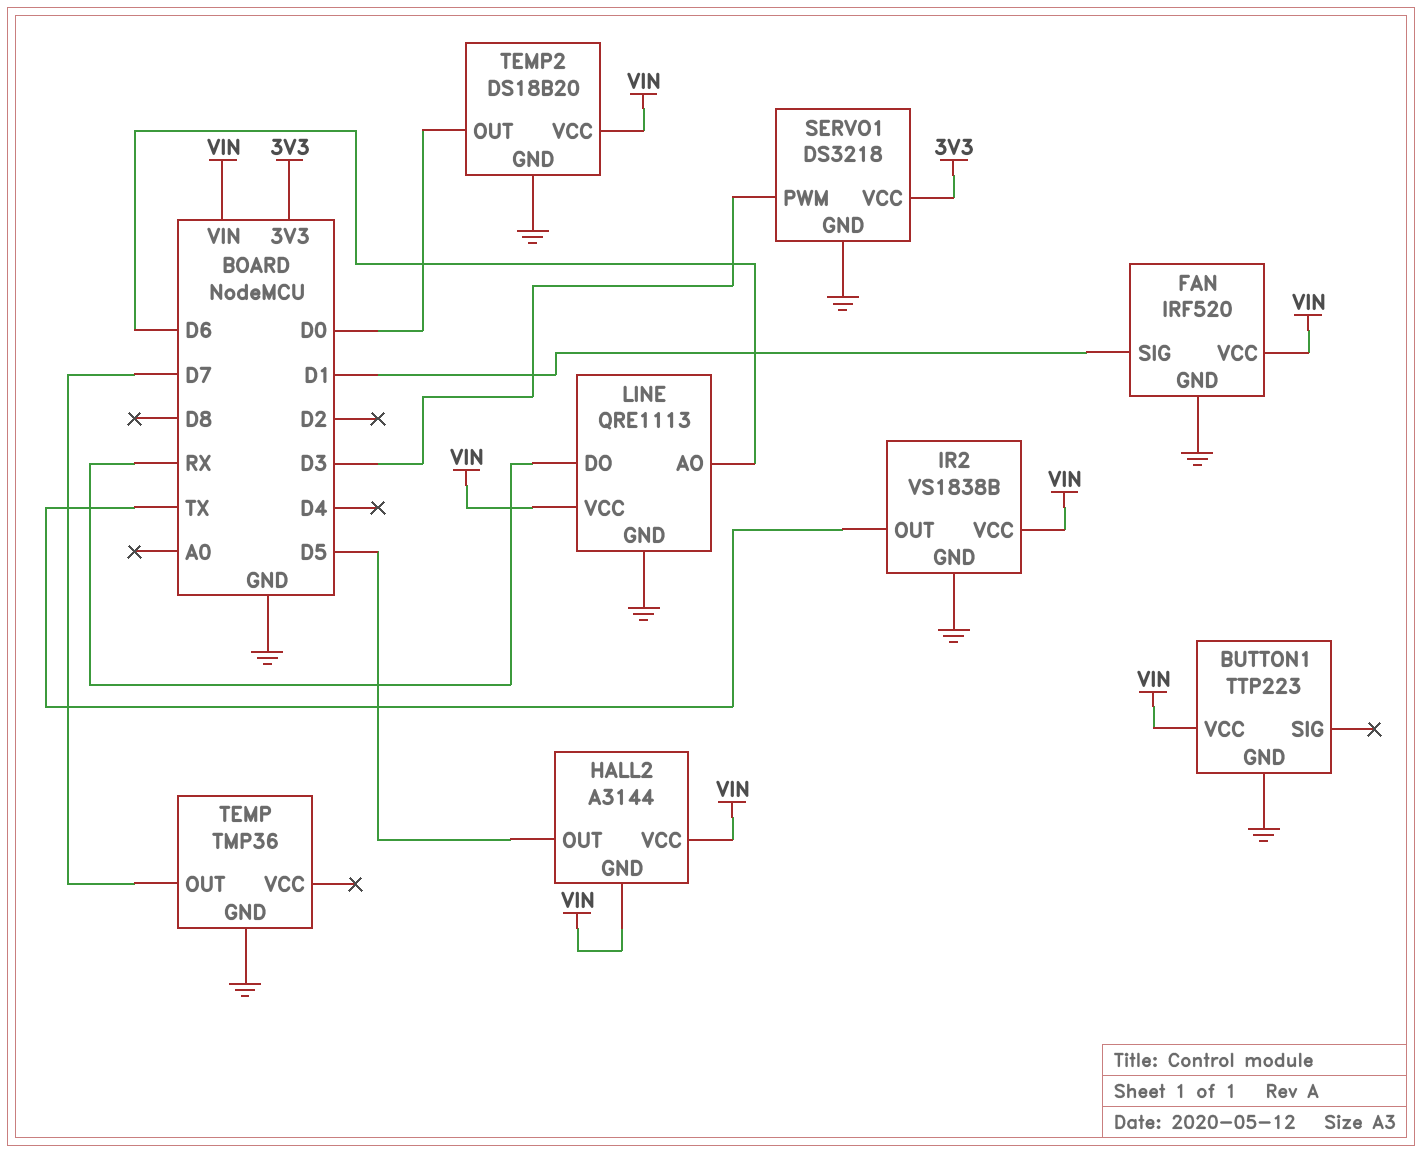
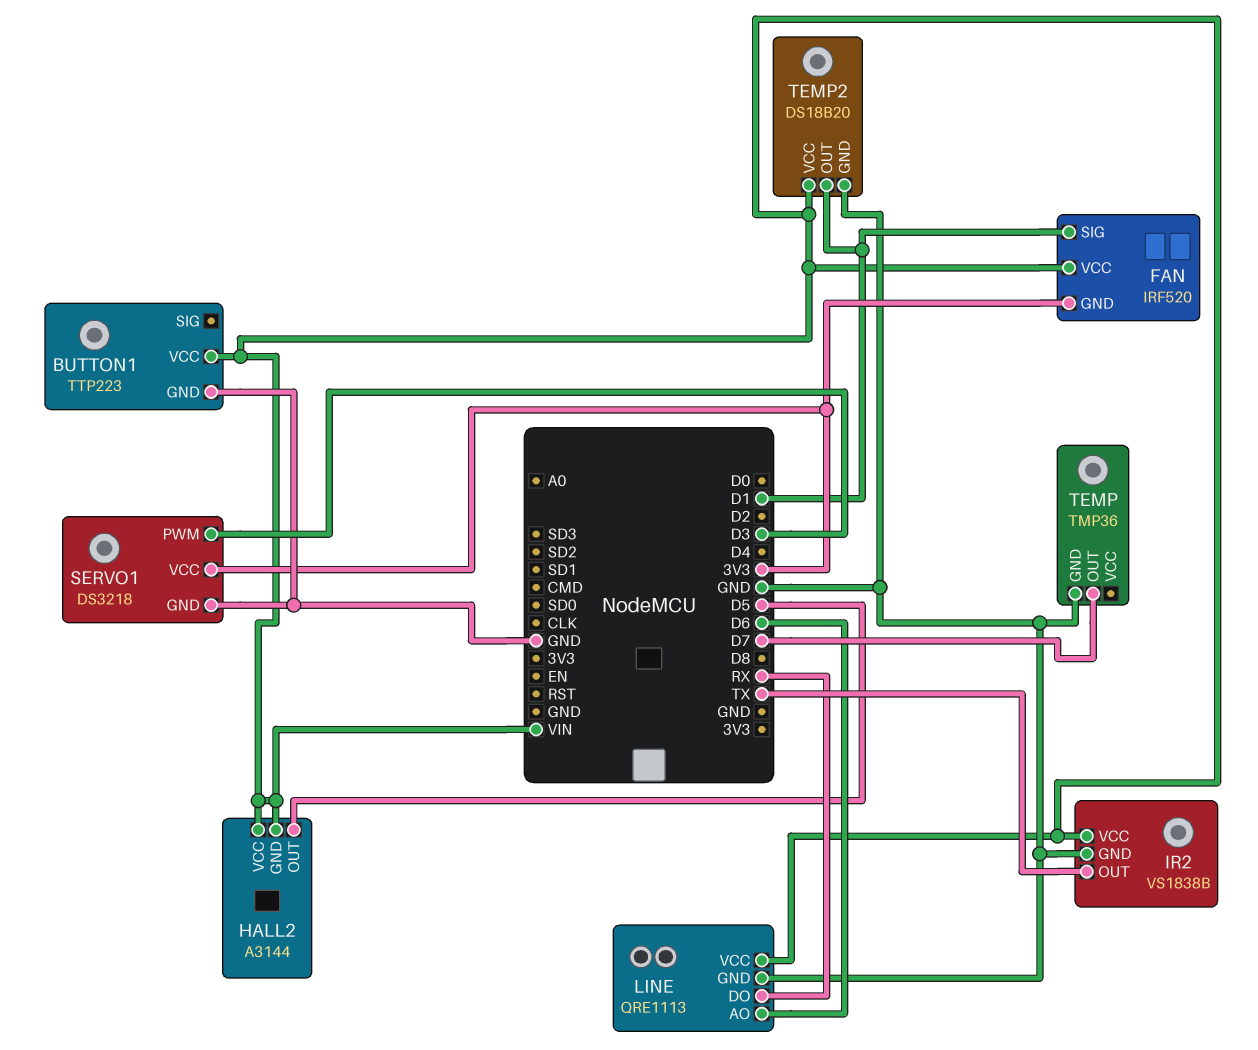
FAN pin GND: GND -> 3V3
TEMP2 pin OUT: D0 -> D1

